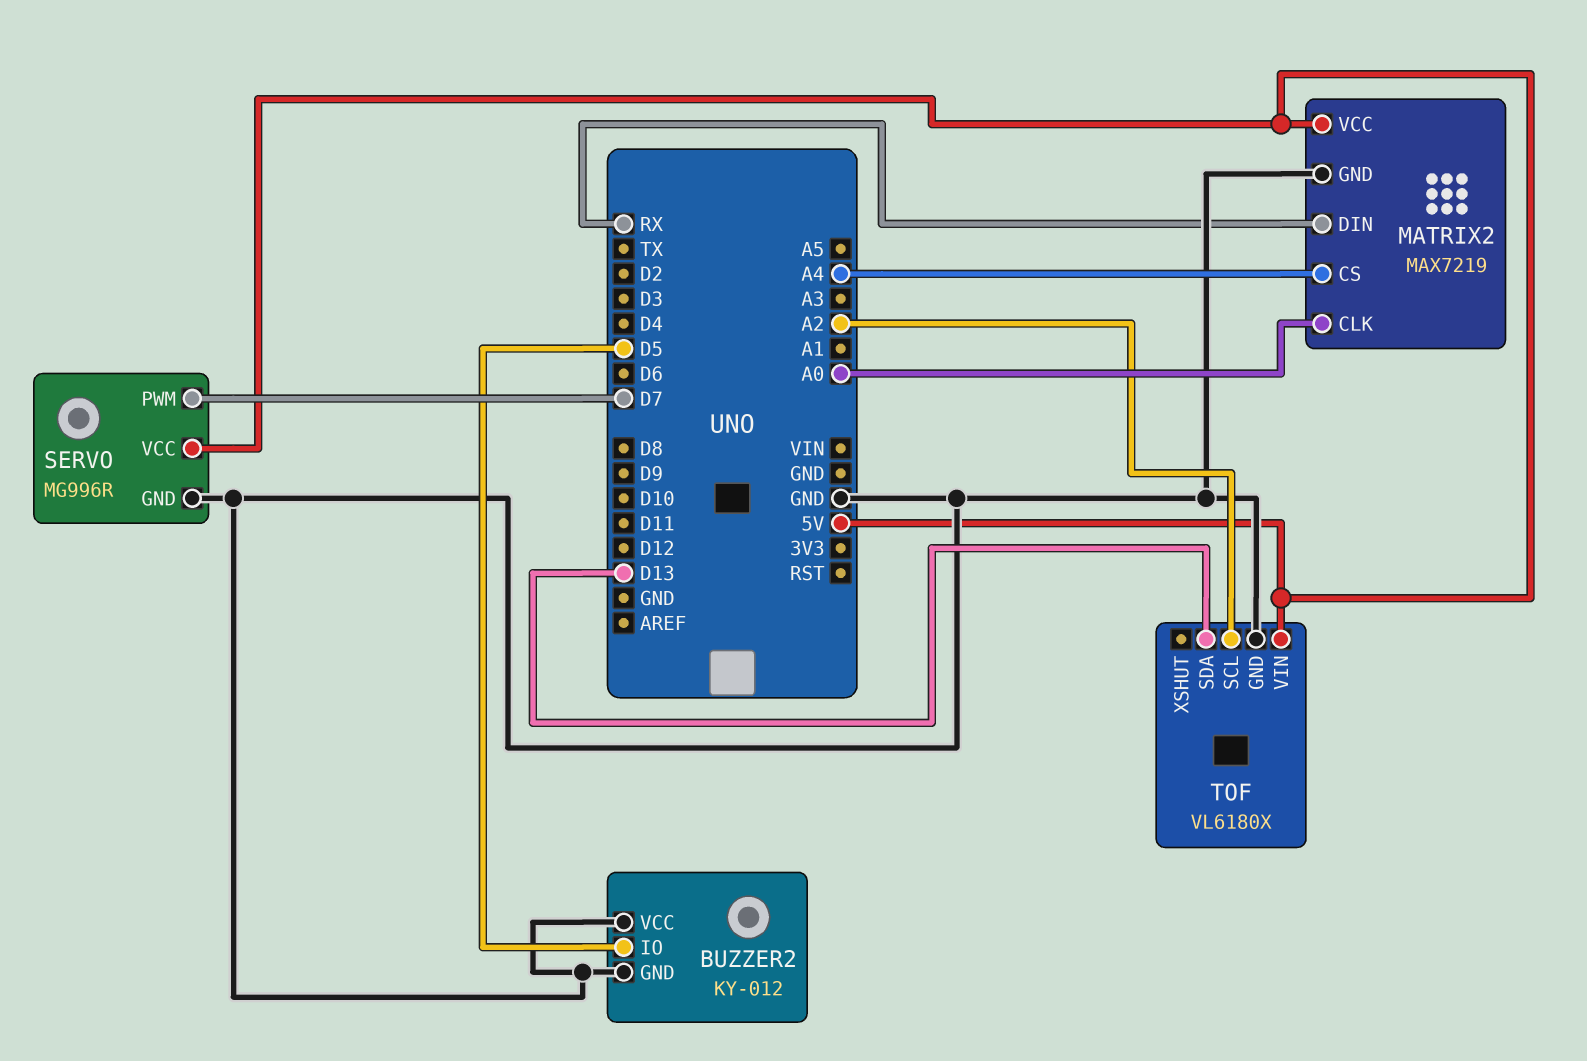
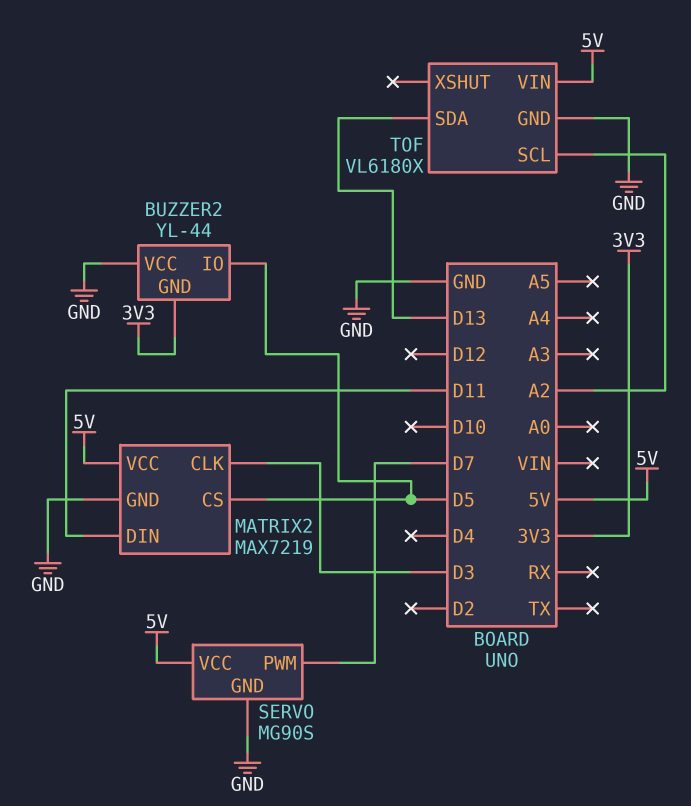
BUZZER2: KY-012 -> YL-44
BUZZER2 pin GND: GND -> 3V3
MATRIX2 pin CLK: A0 -> D3
MATRIX2 pin CS: A4 -> D5
MATRIX2 pin DIN: RX -> D11
SERVO: MG996R -> MG90S

